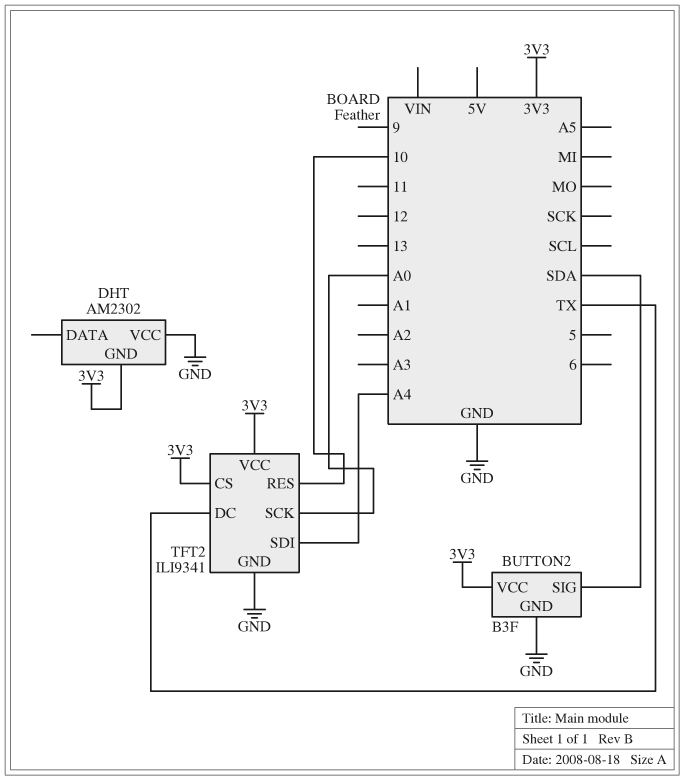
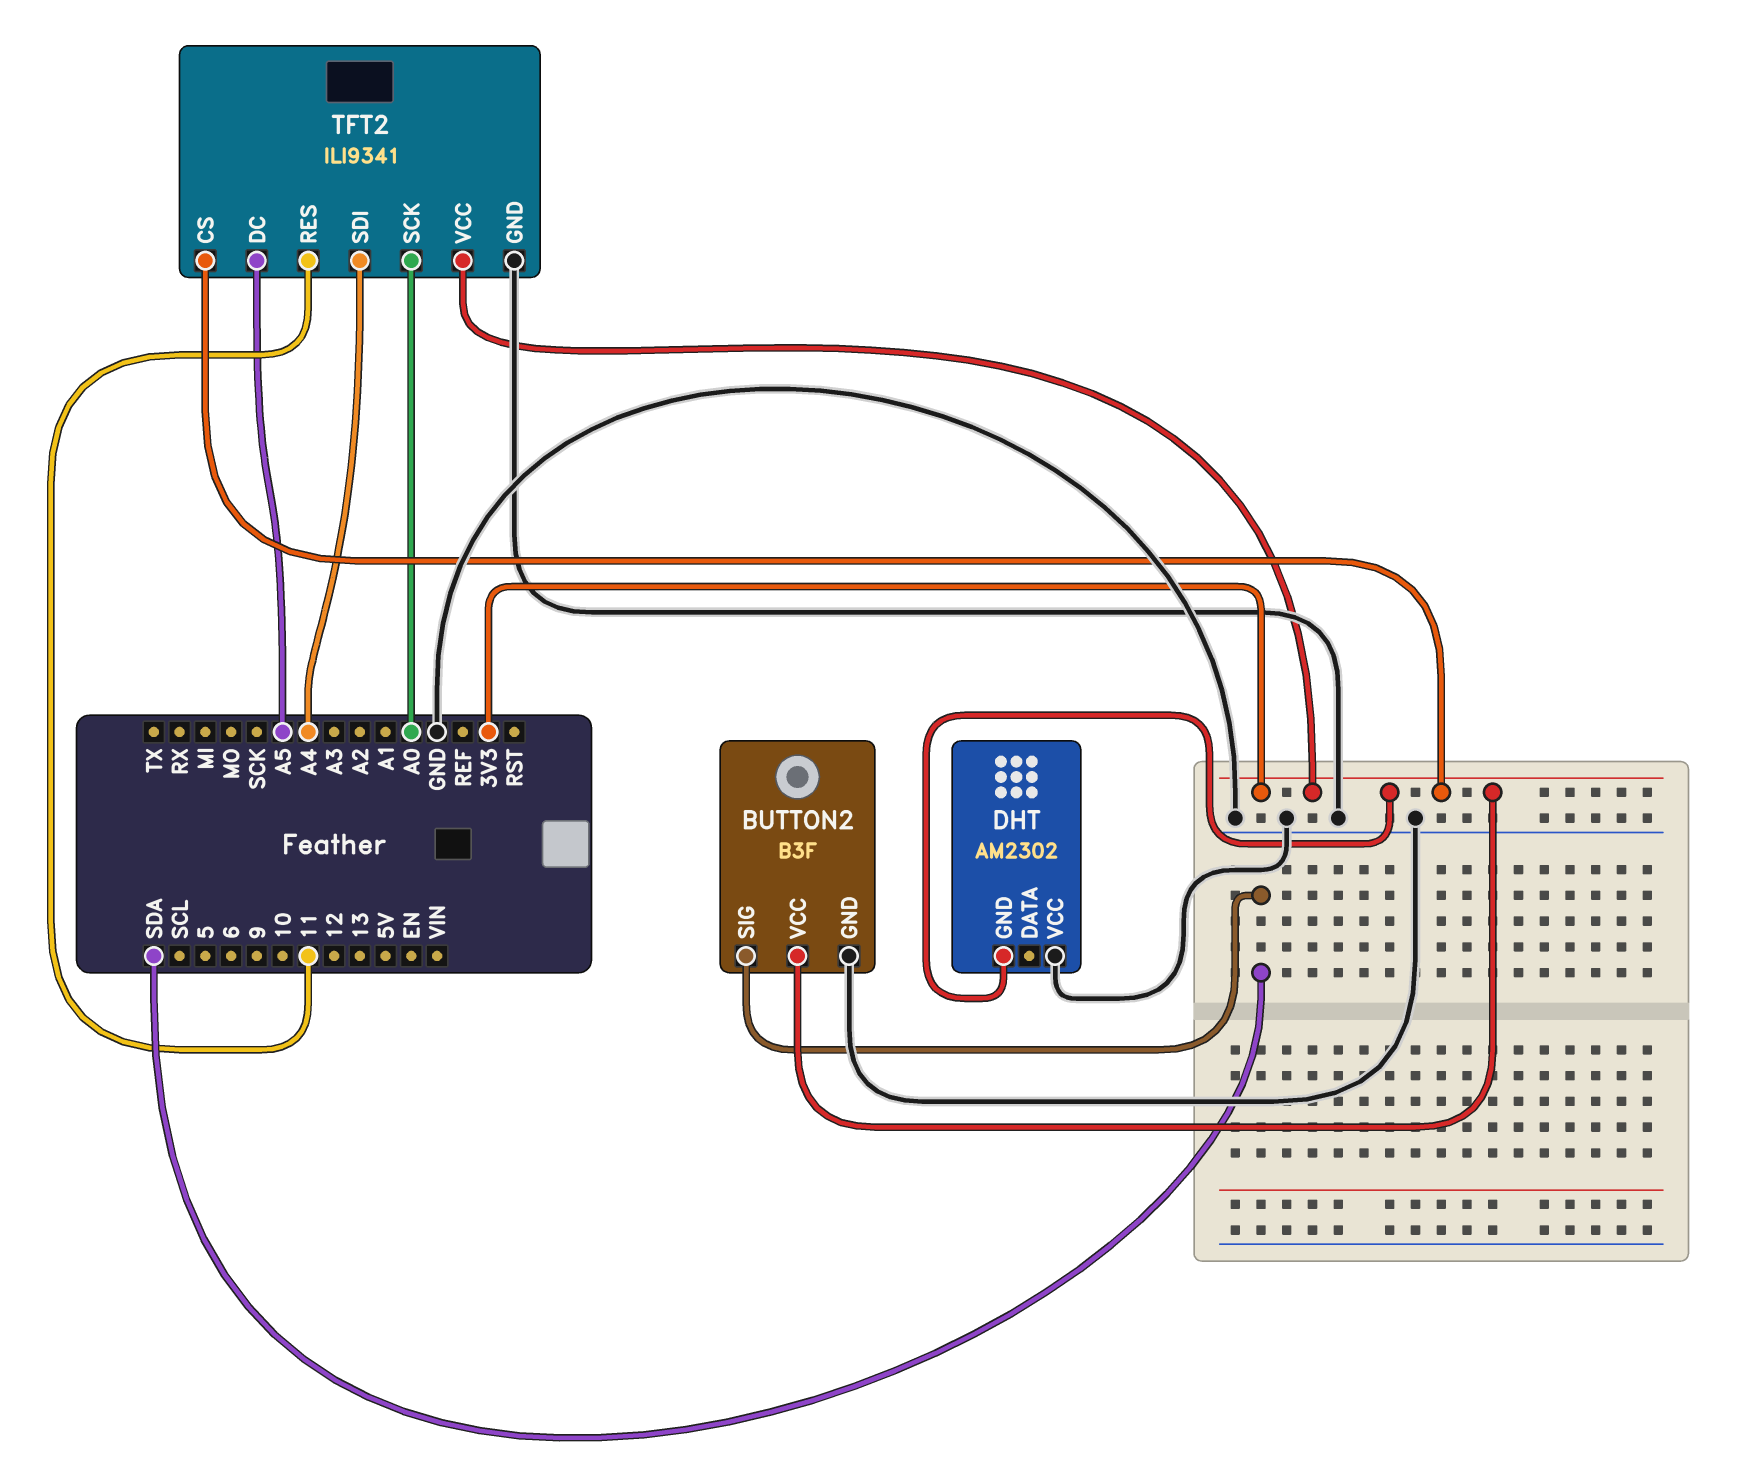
TFT2 pin DC: TX -> A5
TFT2 pin RES: 10 -> 11

